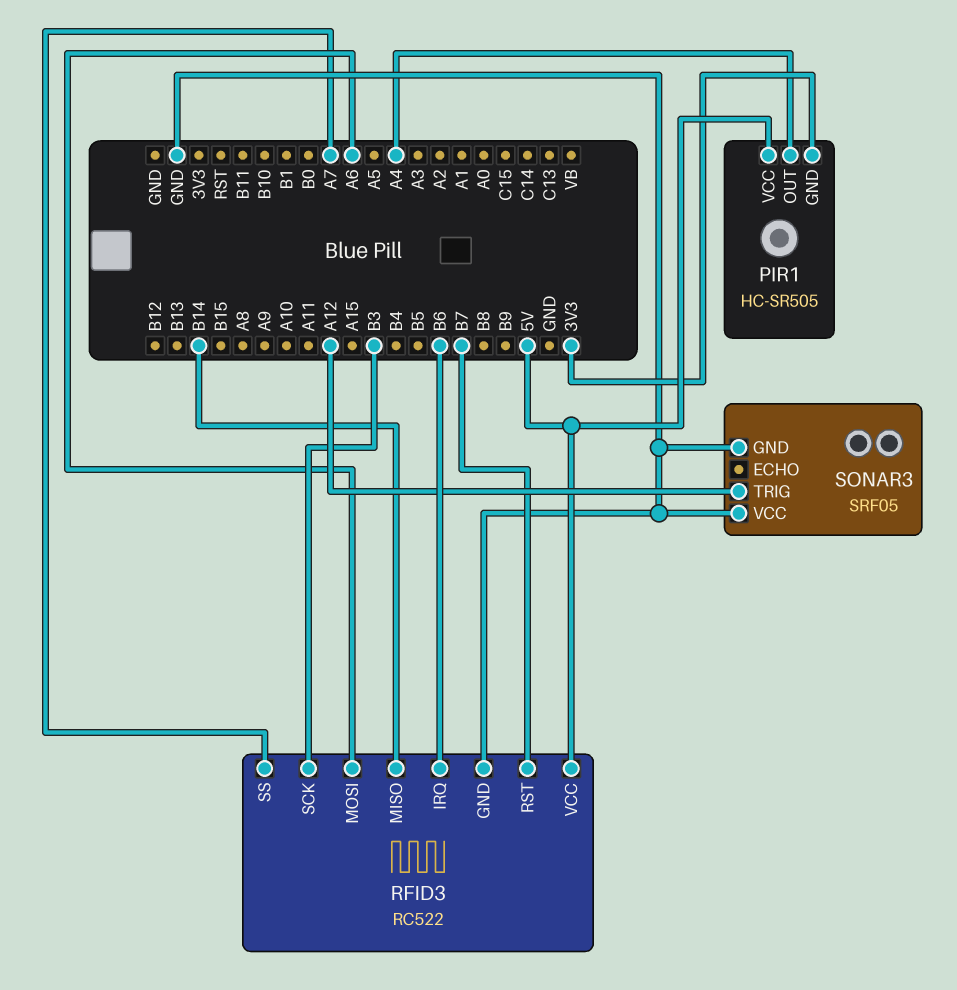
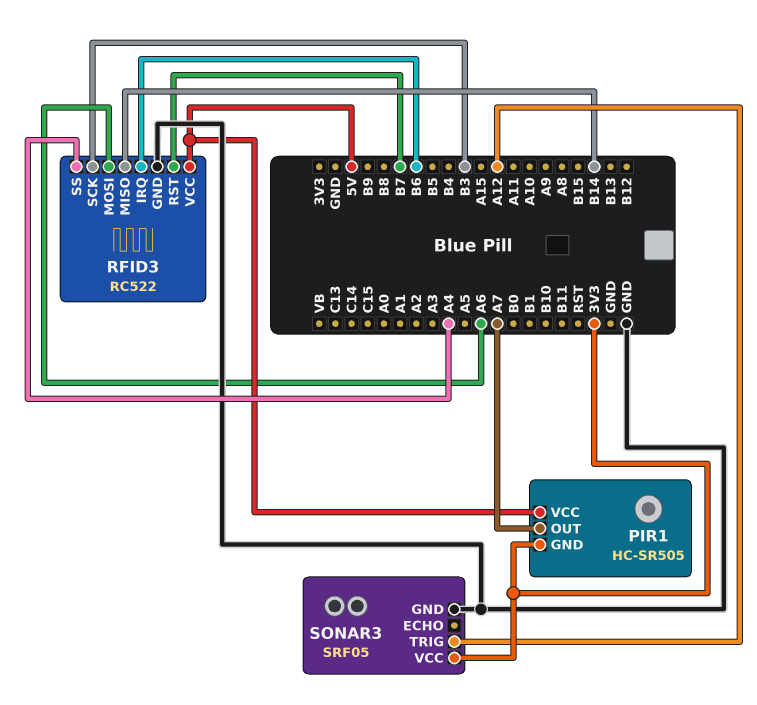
PIR1 pin OUT: A4 -> A7
RFID3 pin SS: A7 -> A4
SONAR3 pin VCC: GND -> 3V3

